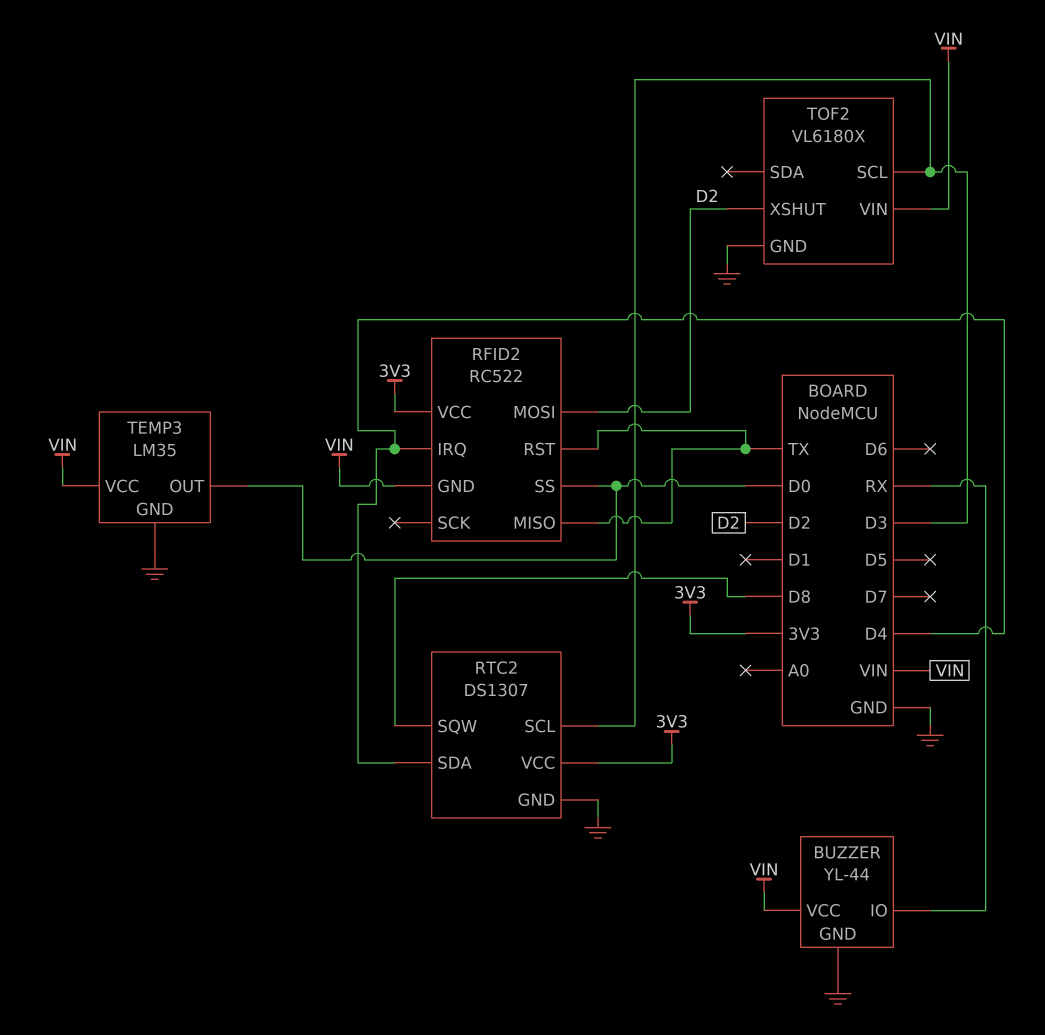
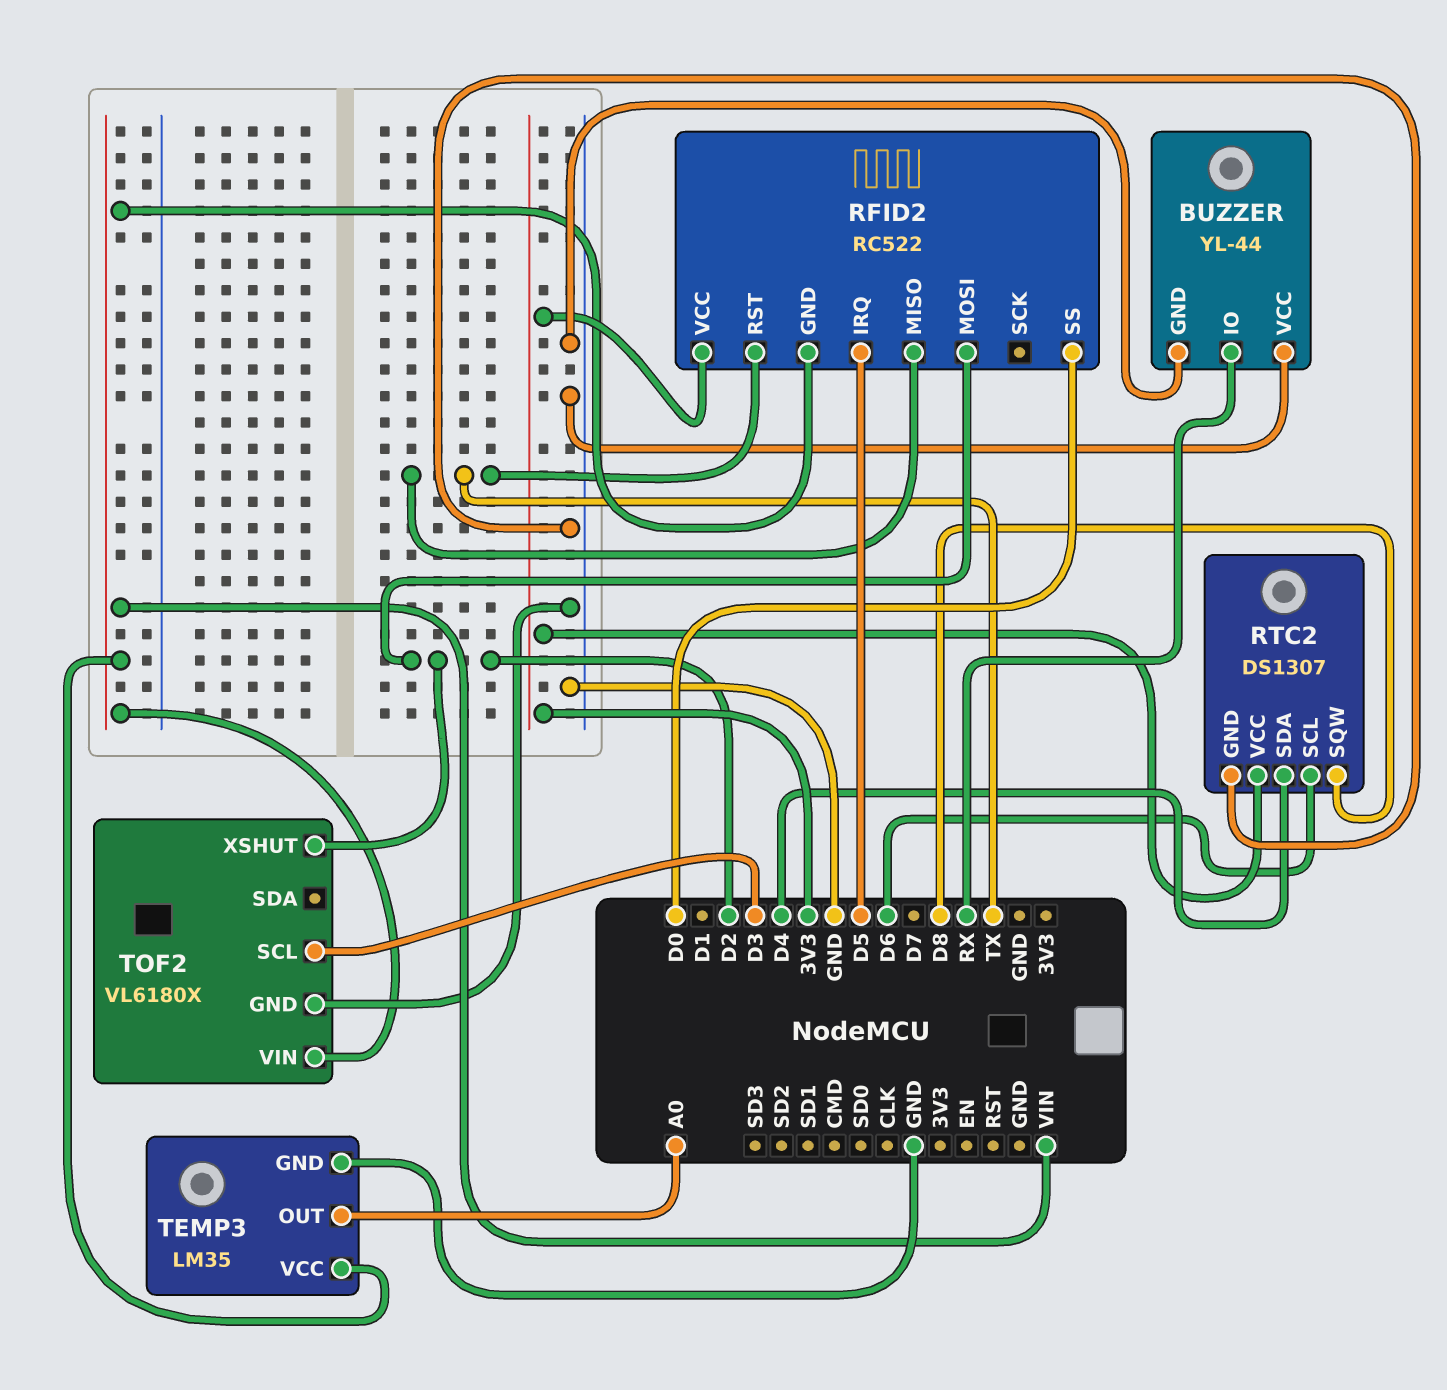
BUZZER pin VCC: VIN -> GND
RFID2 pin IRQ: D4 -> D5
RTC2 pin SCL: D3 -> D6
TEMP3 pin OUT: D0 -> A0

